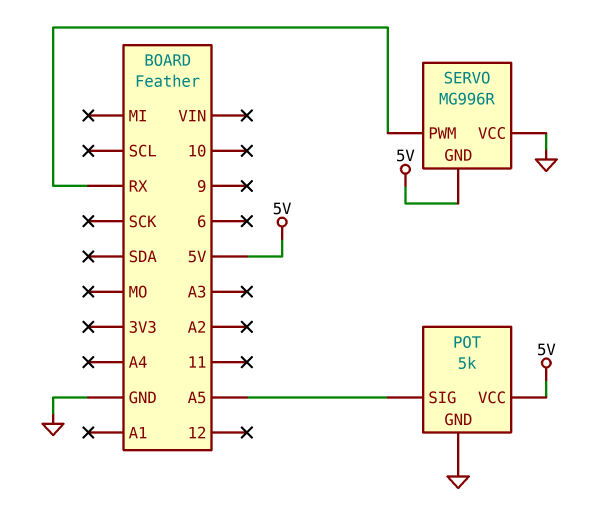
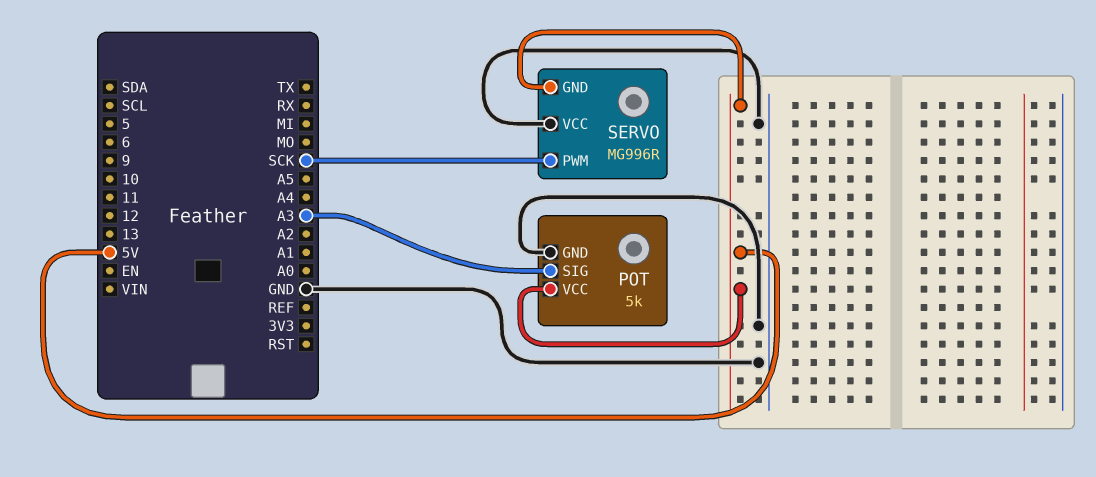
POT pin SIG: A5 -> A3
SERVO pin PWM: RX -> SCK

